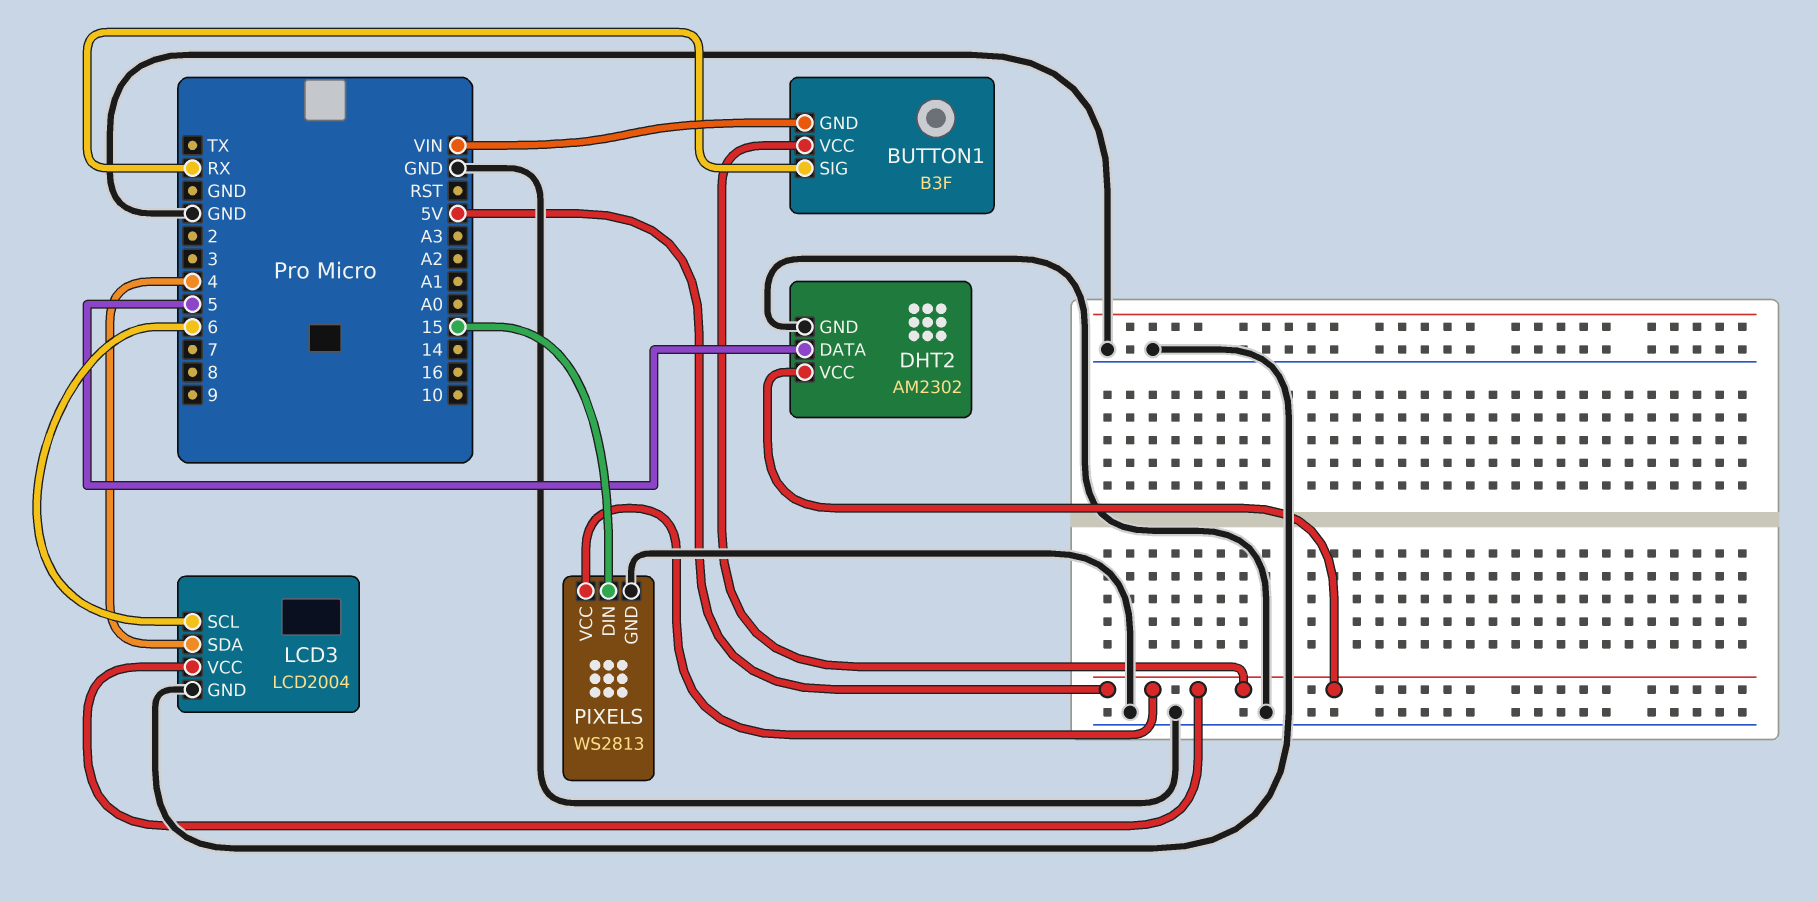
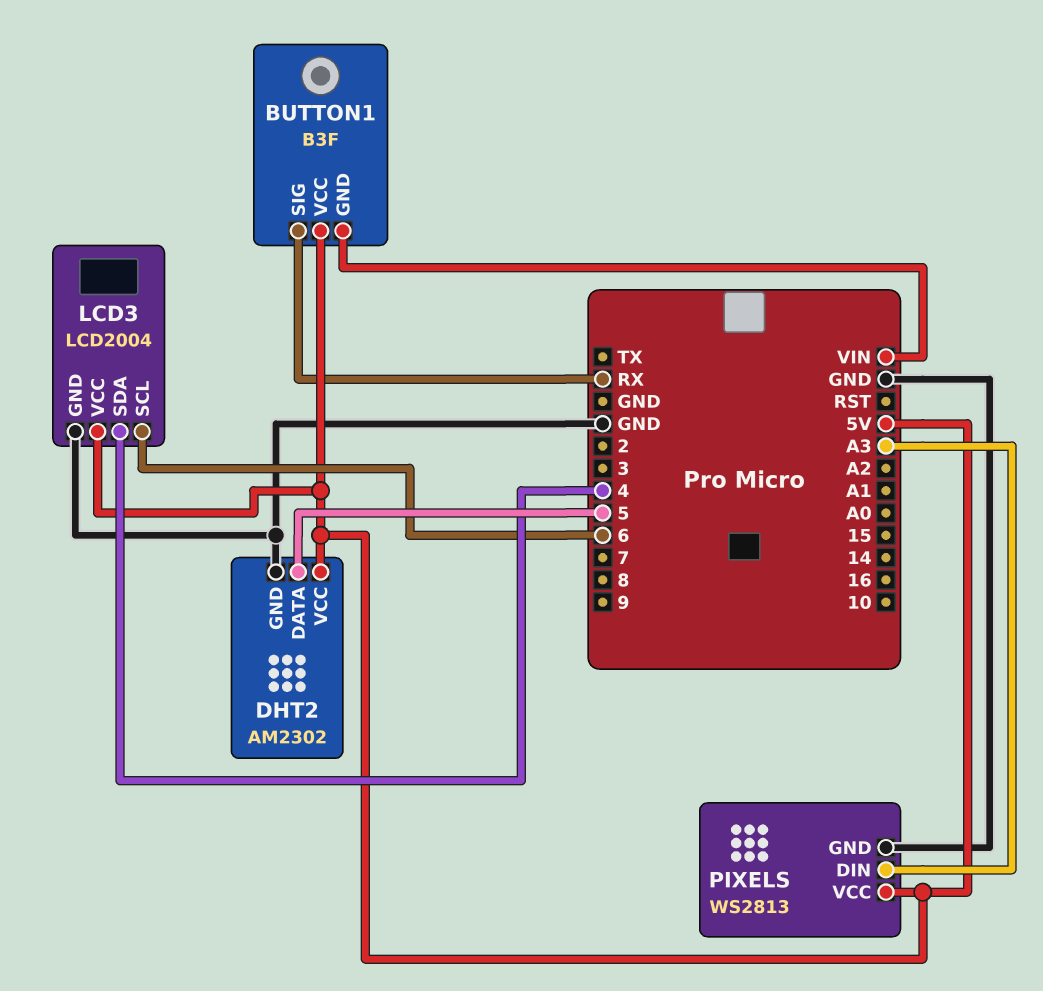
PIXELS pin DIN: 15 -> A3

